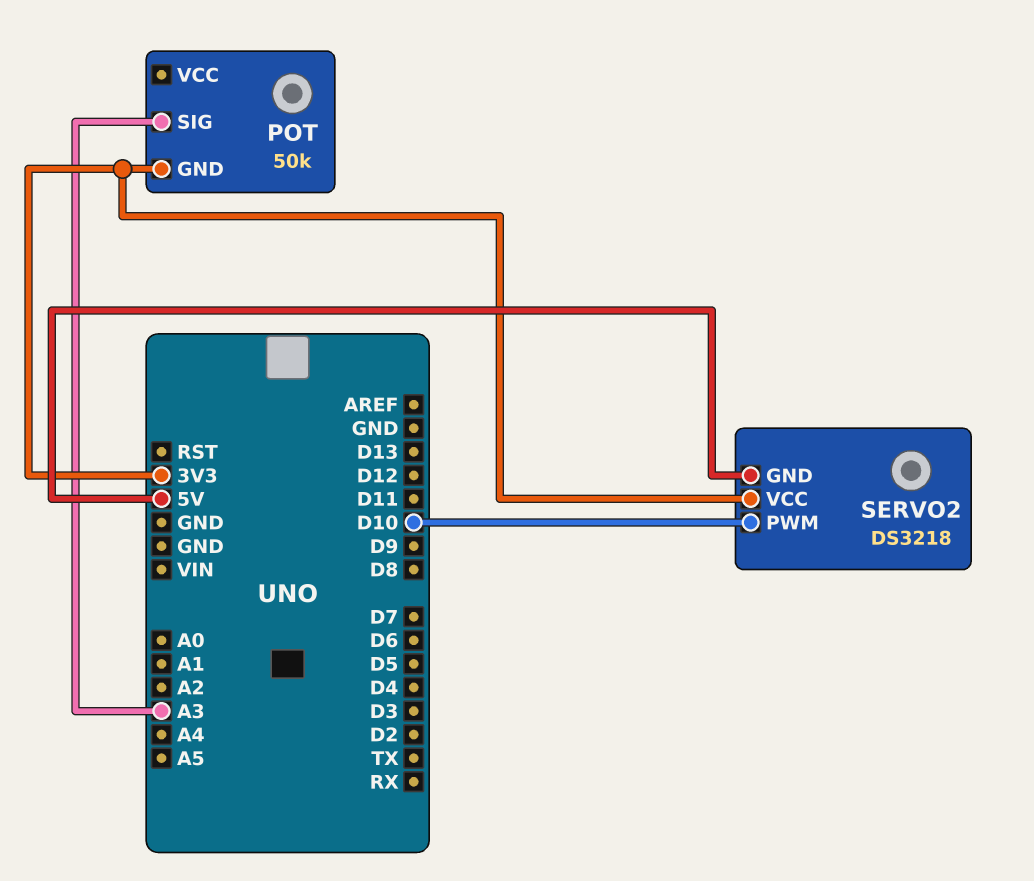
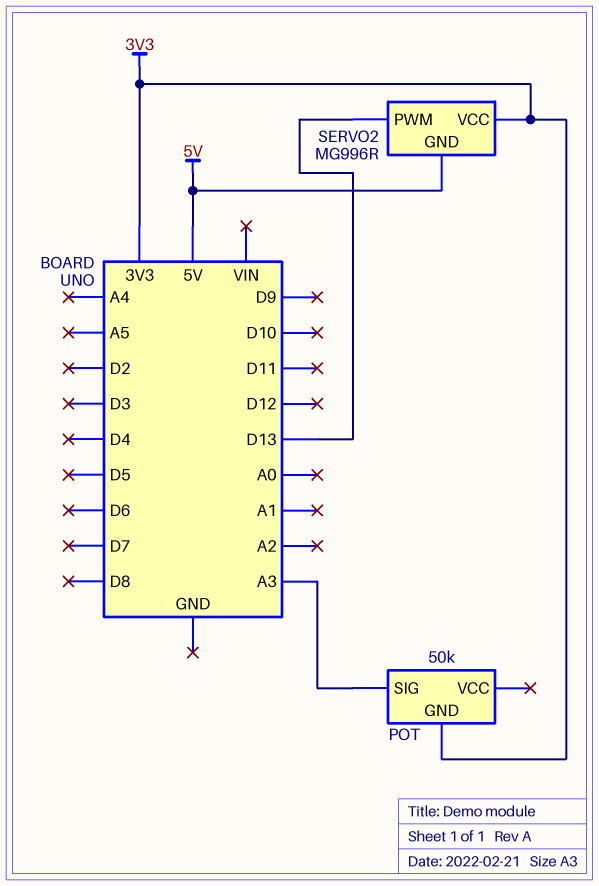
SERVO2: DS3218 -> MG996R
SERVO2 pin PWM: D10 -> D13

